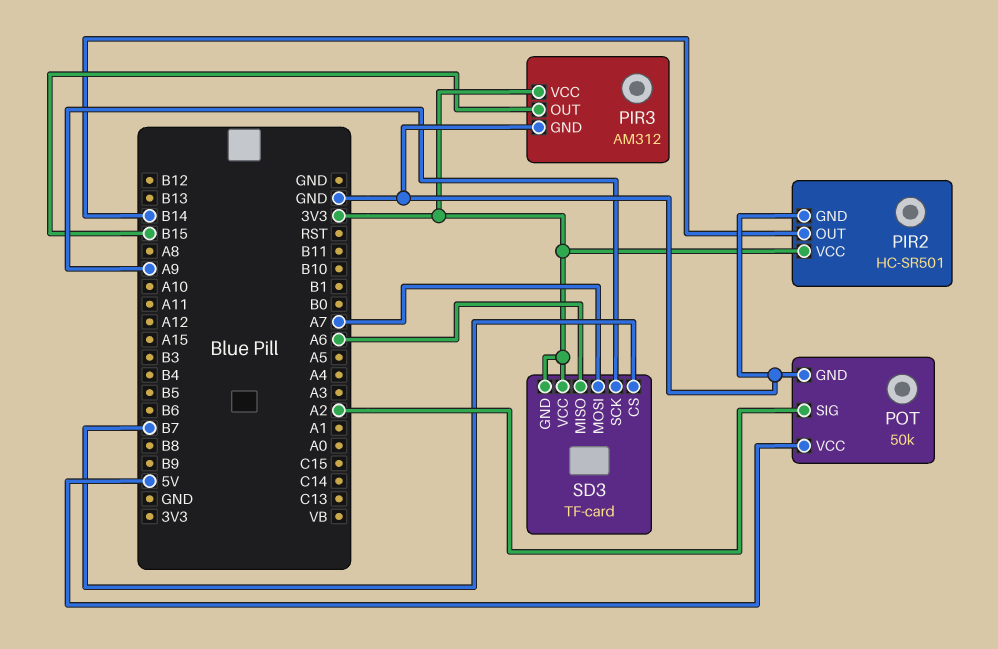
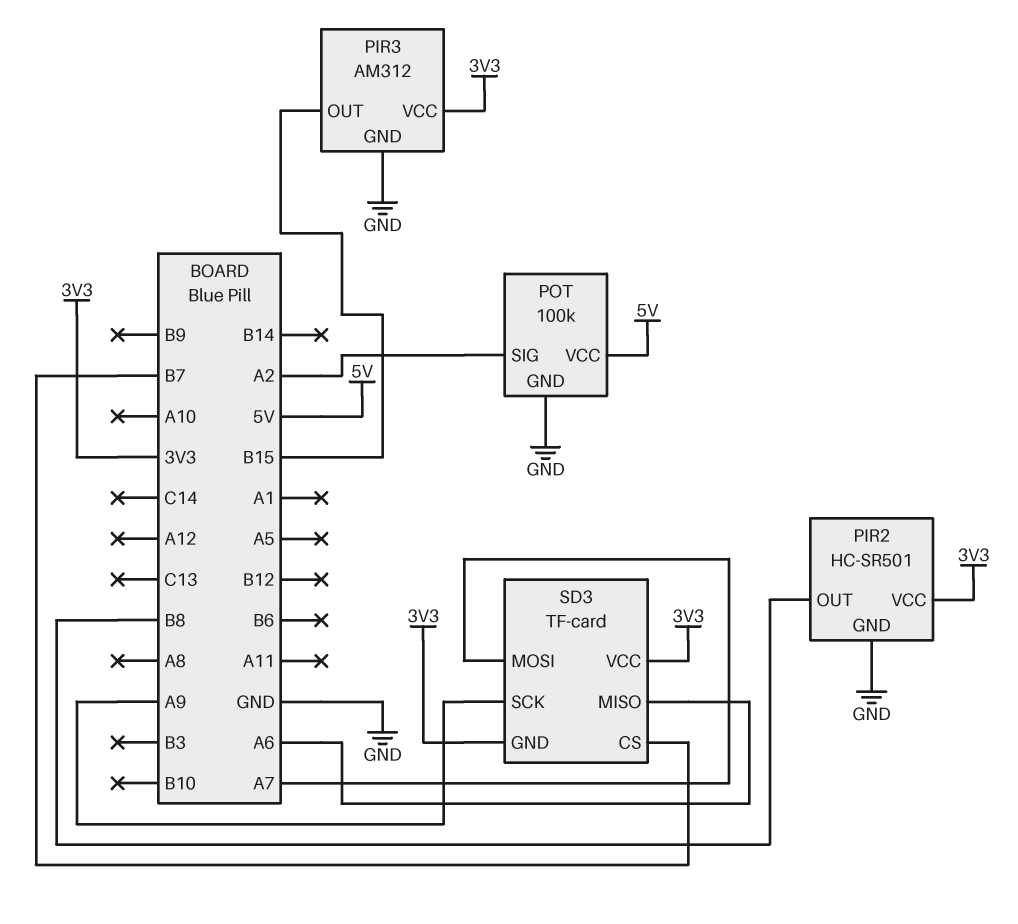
PIR2 pin OUT: B14 -> B8
POT: 50k -> 100k

